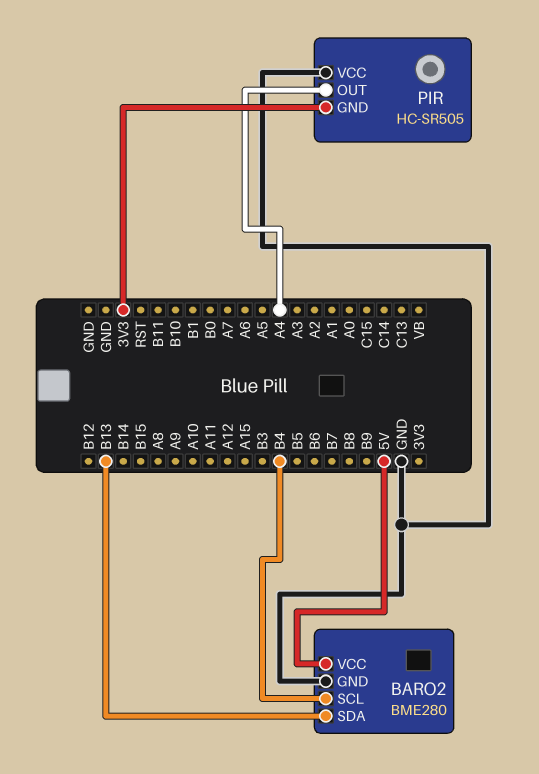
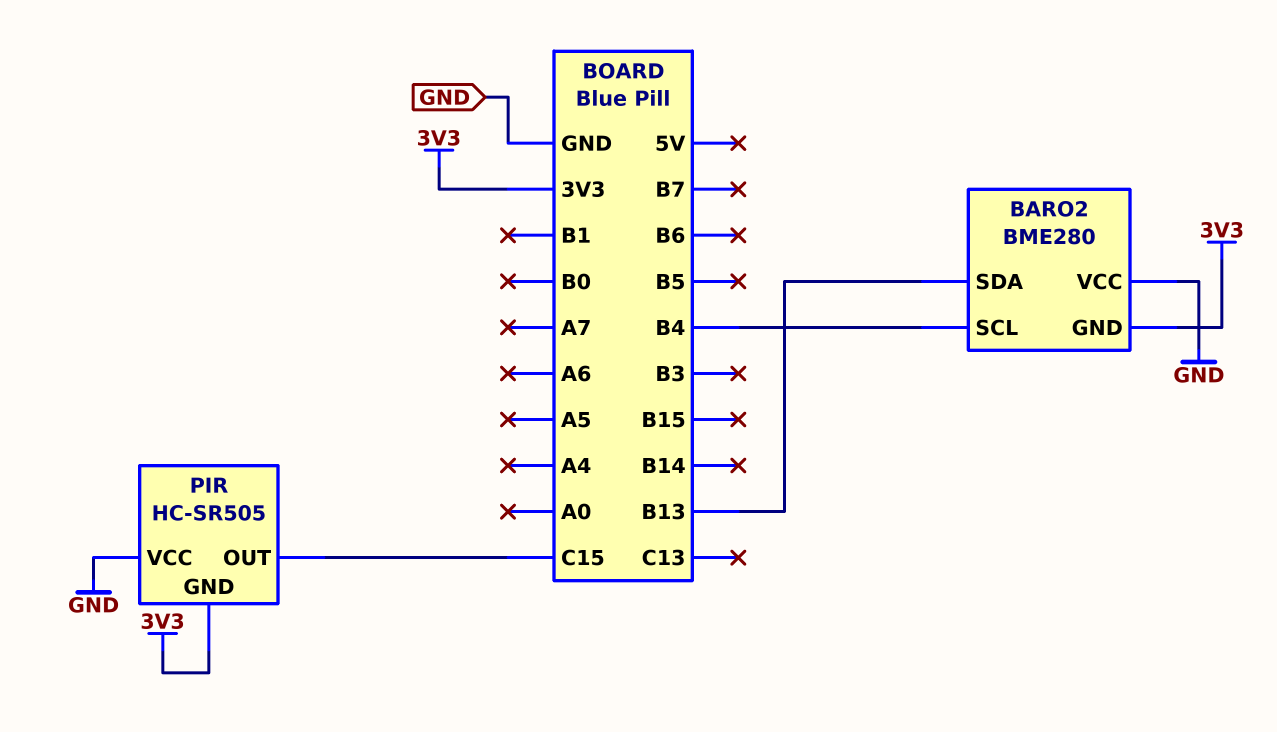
BARO2 pin GND: GND -> 3V3
BARO2 pin VCC: 5V -> GND
PIR pin OUT: A4 -> C15

